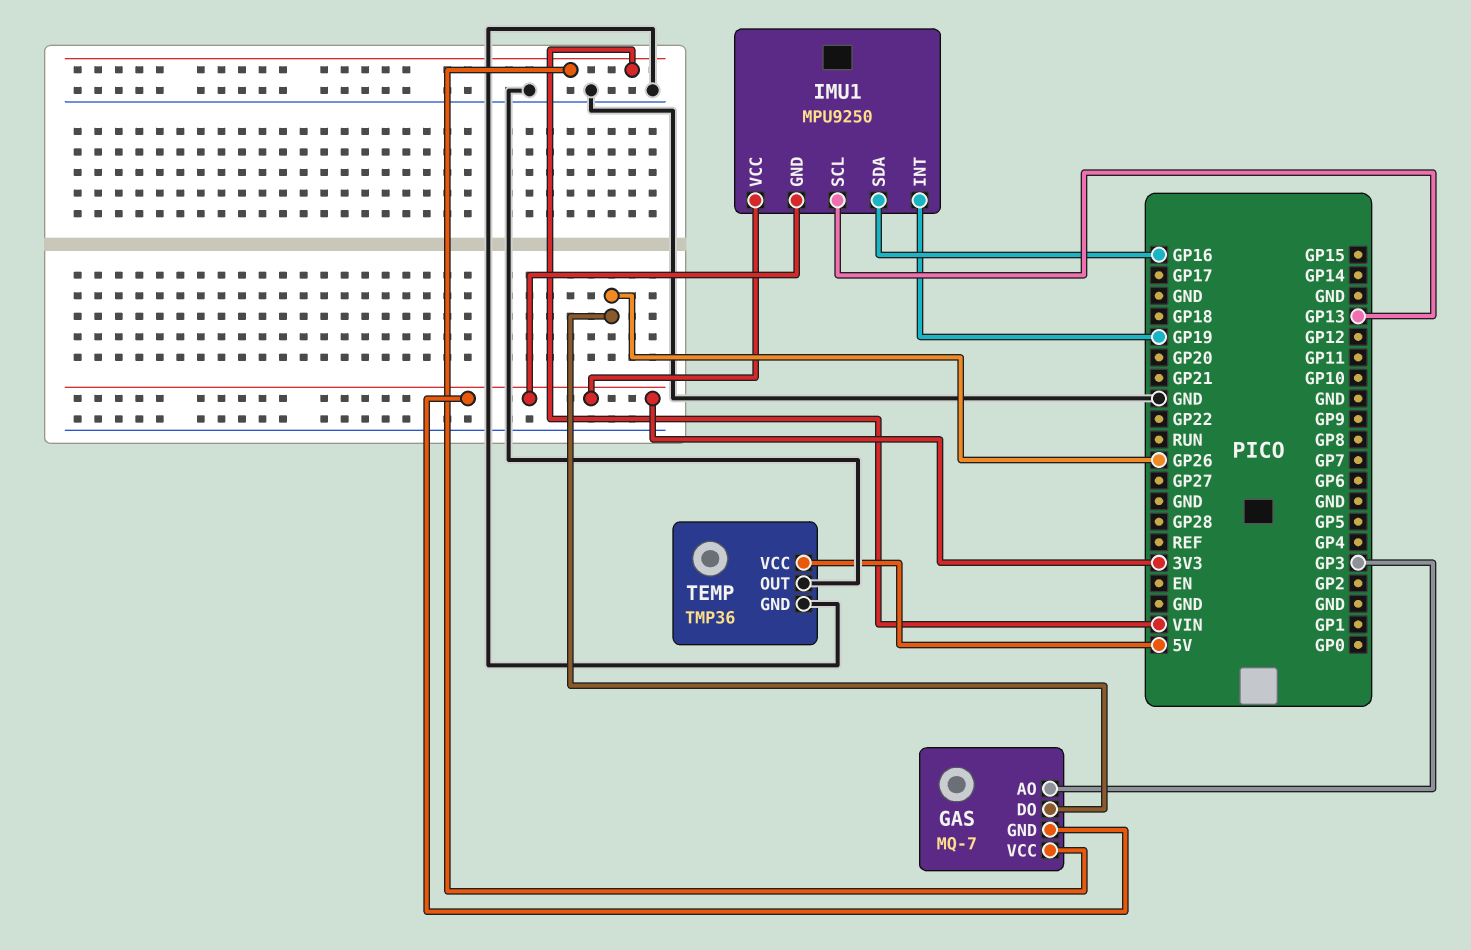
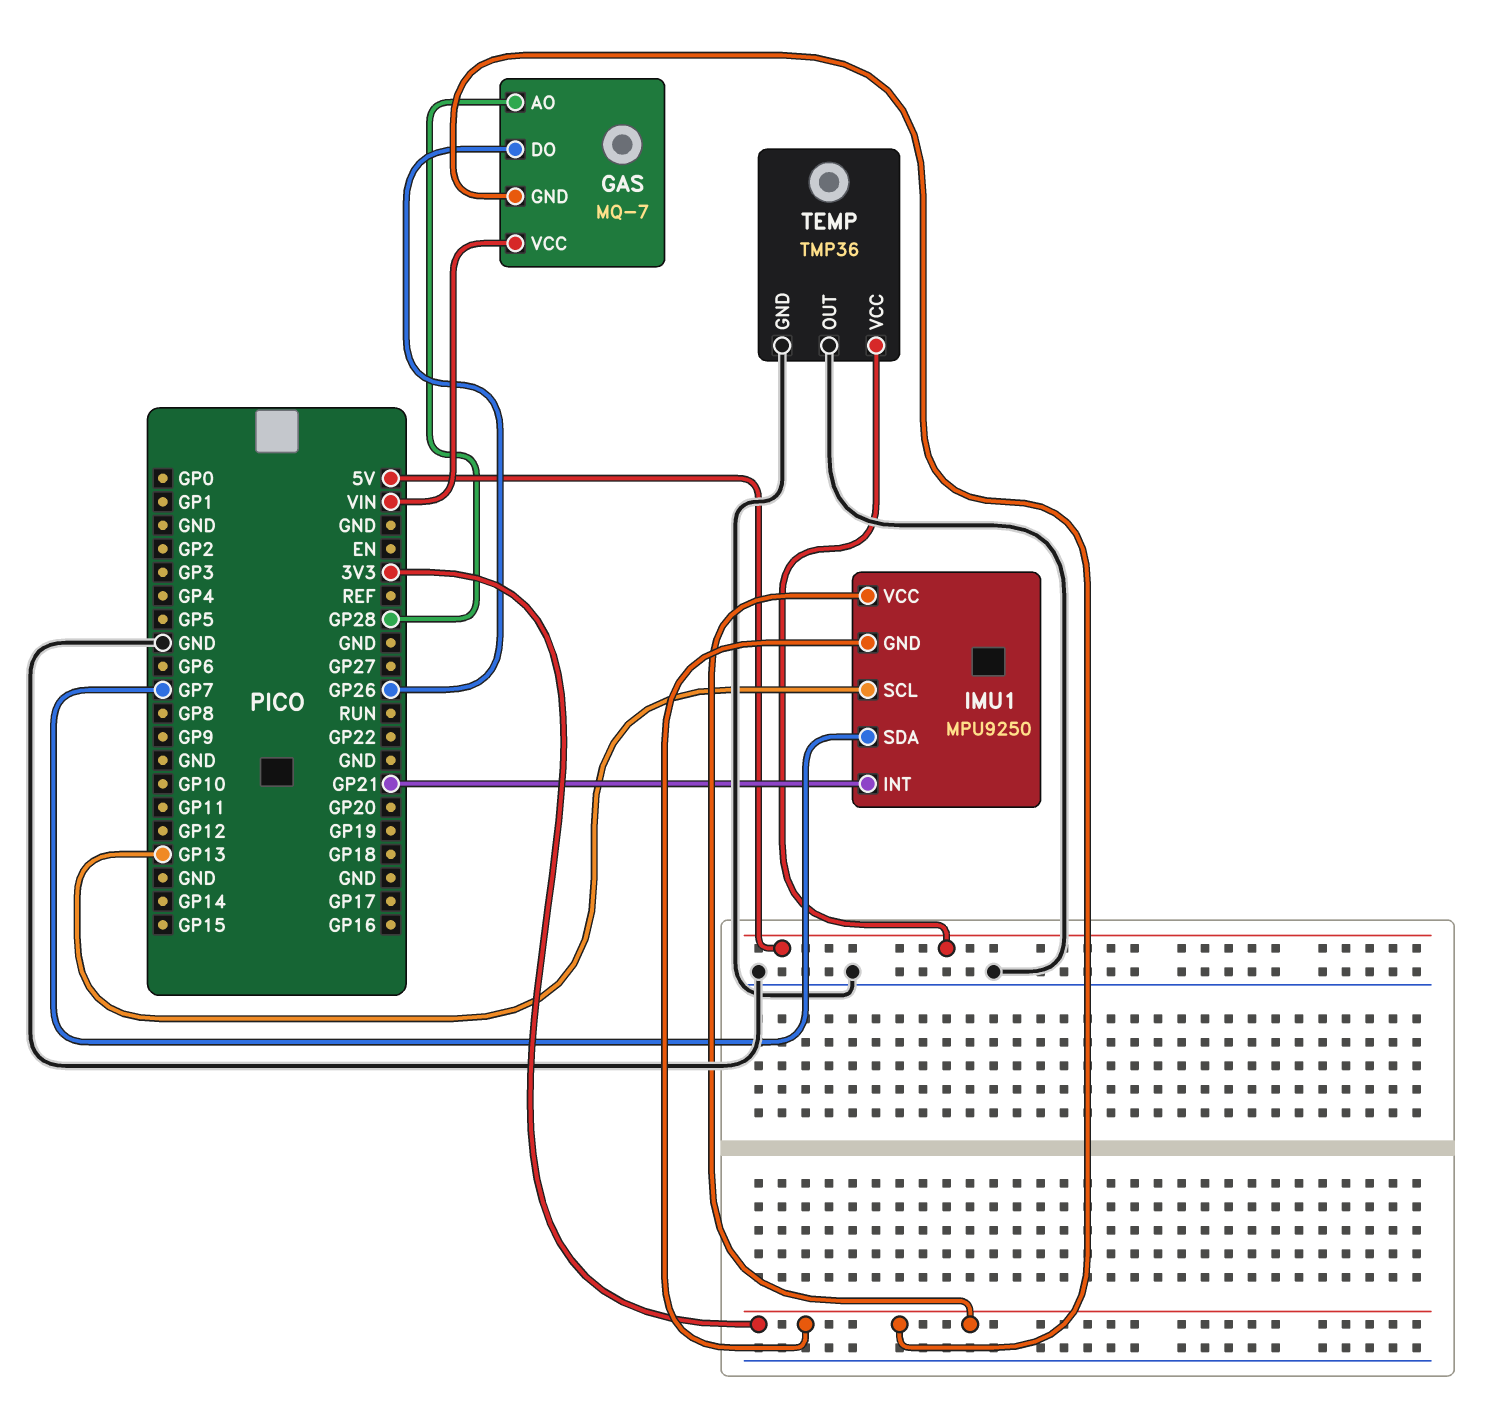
GAS pin AO: GP3 -> GP28
IMU1 pin INT: GP19 -> GP21
IMU1 pin SDA: GP16 -> GP7

